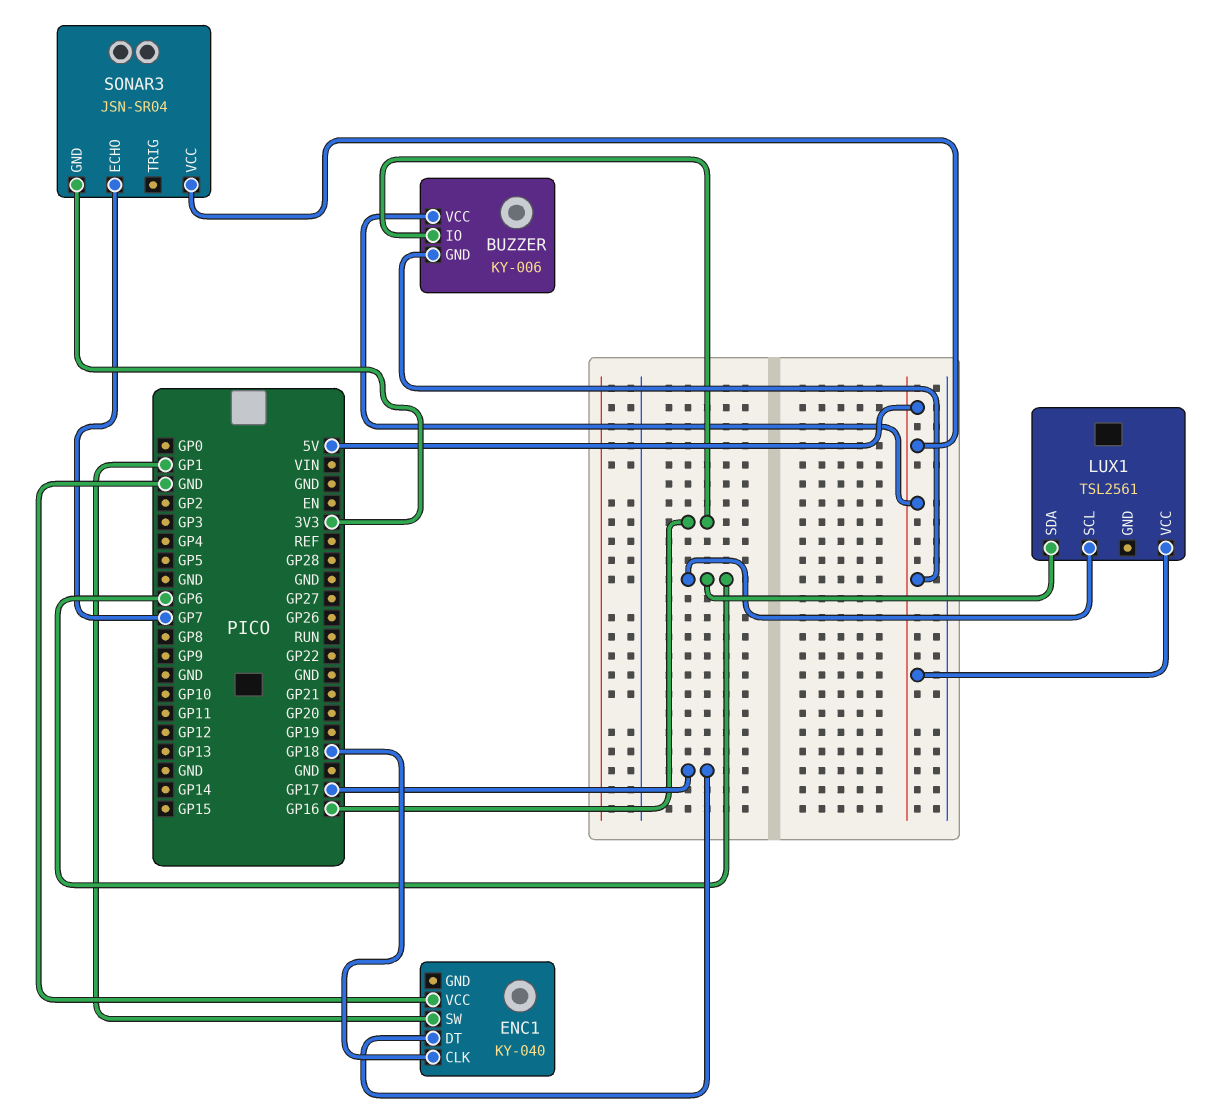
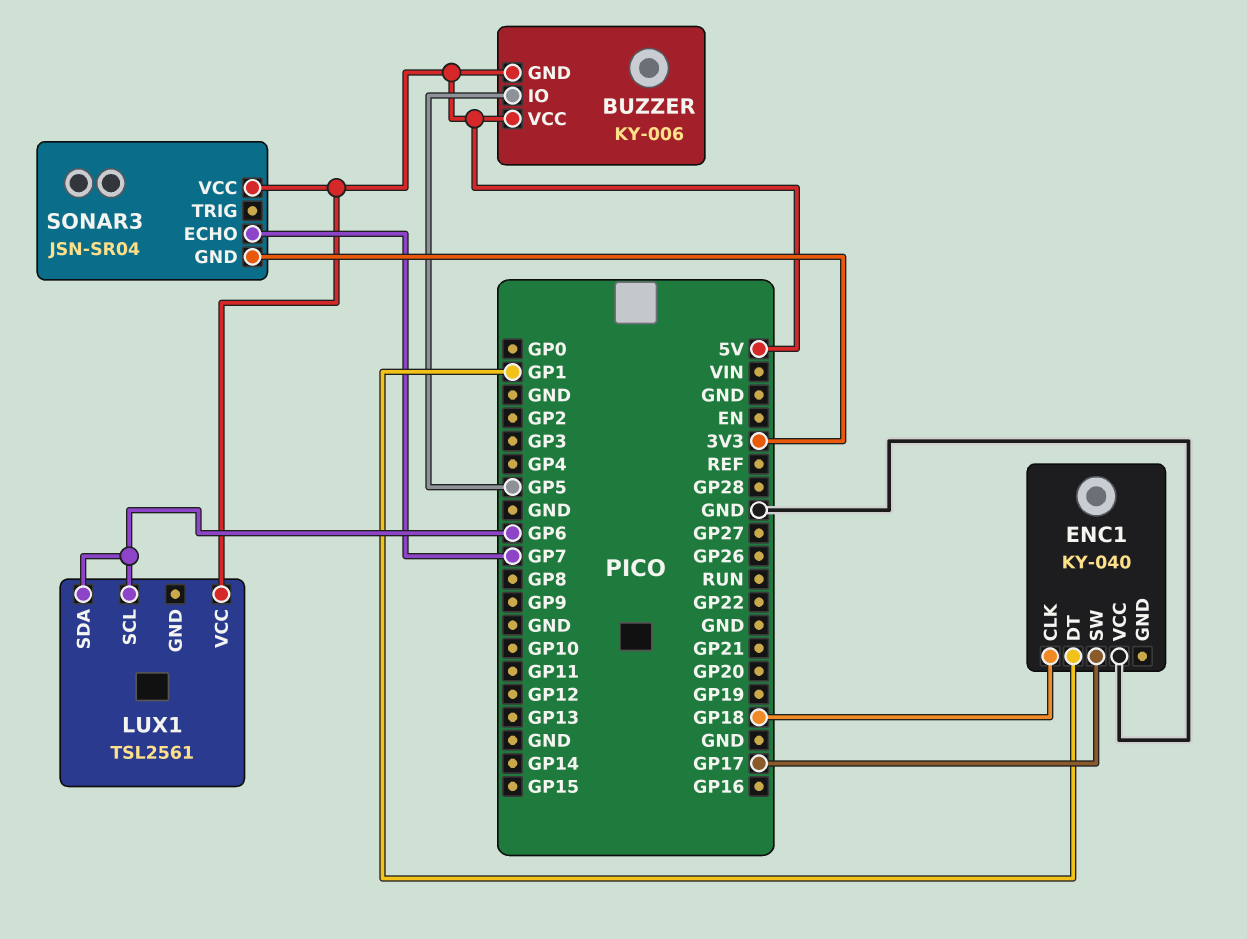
BUZZER pin IO: GP16 -> GP5
ENC1 pin DT: GP17 -> GP1
ENC1 pin SW: GP1 -> GP17

